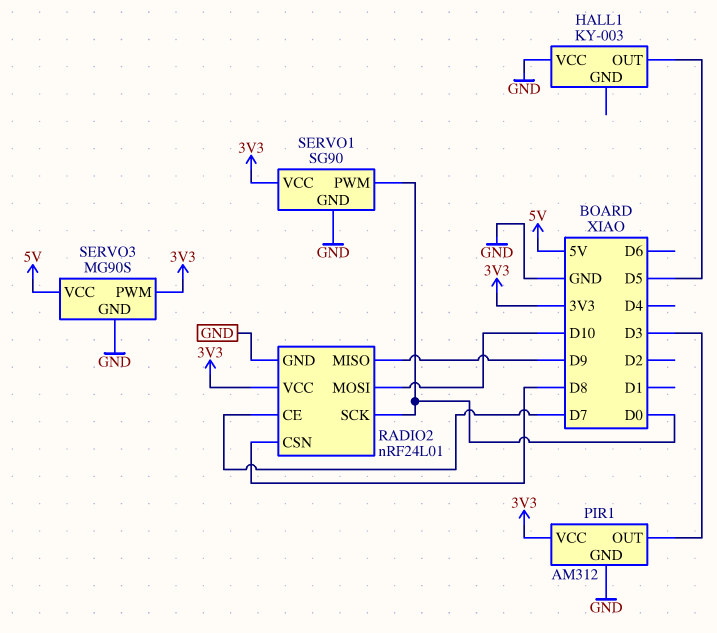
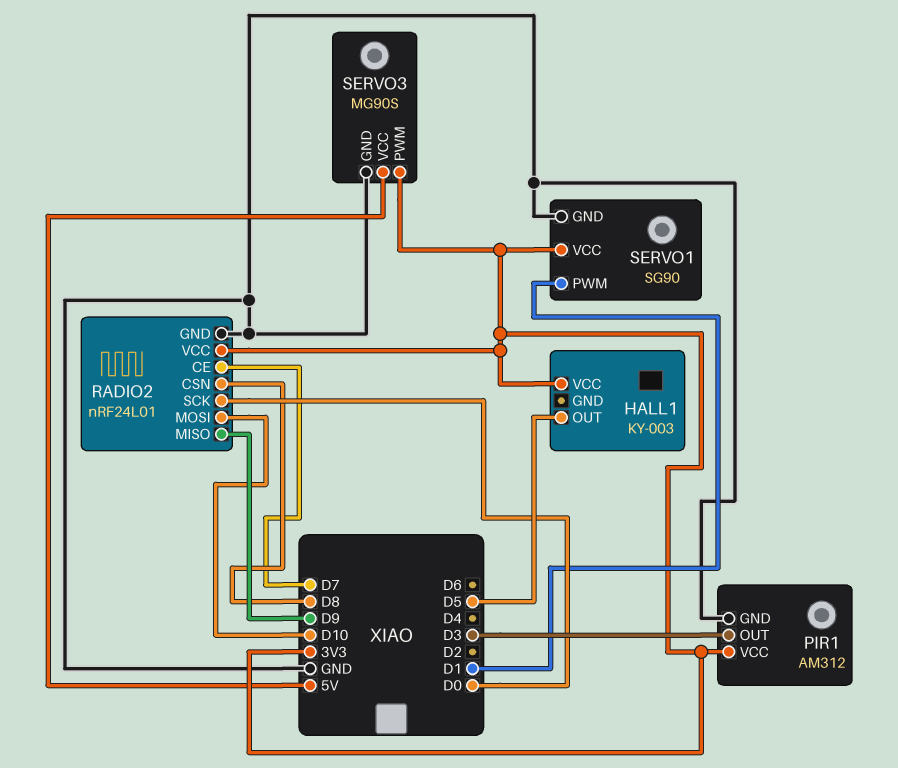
HALL1 pin VCC: GND -> 3V3
SERVO1 pin PWM: D0 -> D1

